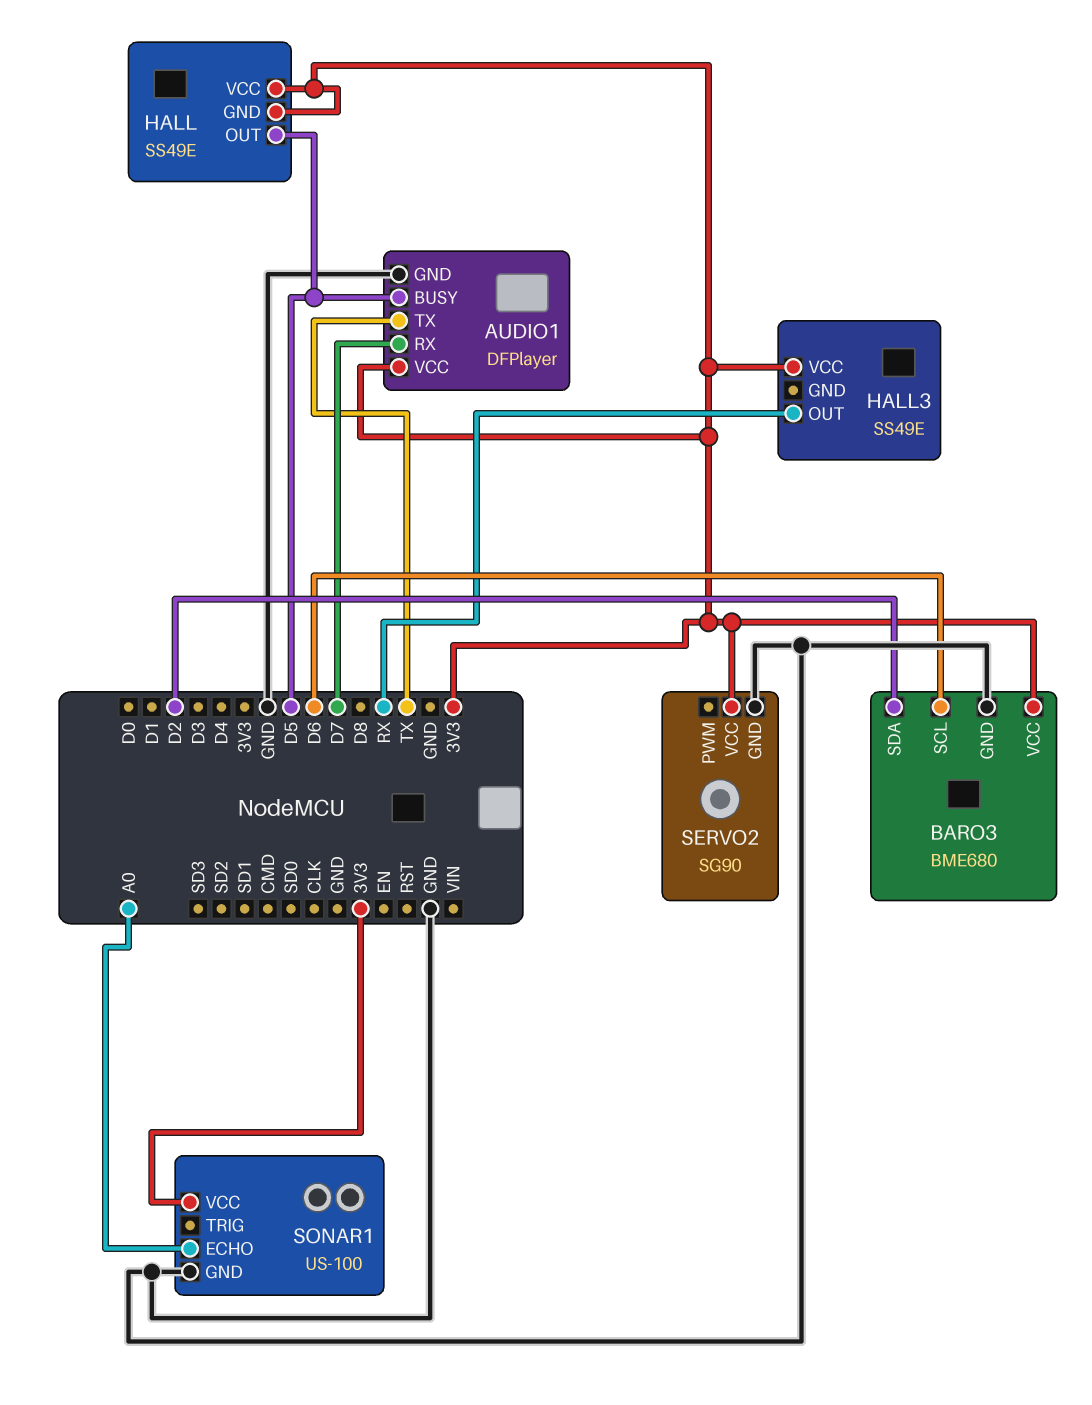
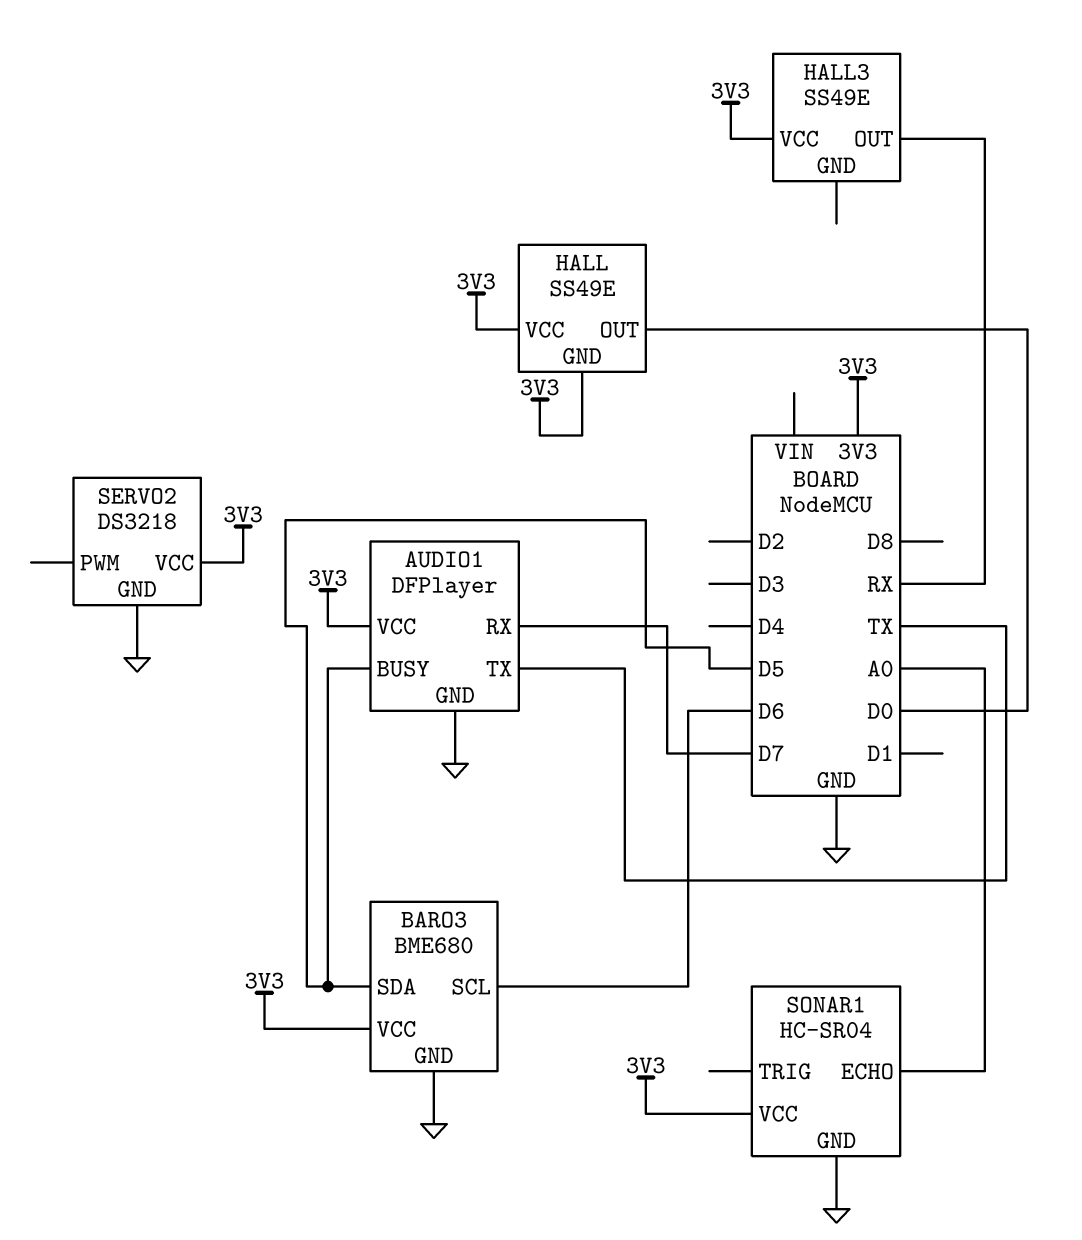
BARO3 pin SDA: D2 -> D5
HALL pin OUT: D5 -> D0
SERVO2: SG90 -> DS3218
SONAR1: US-100 -> HC-SR04

